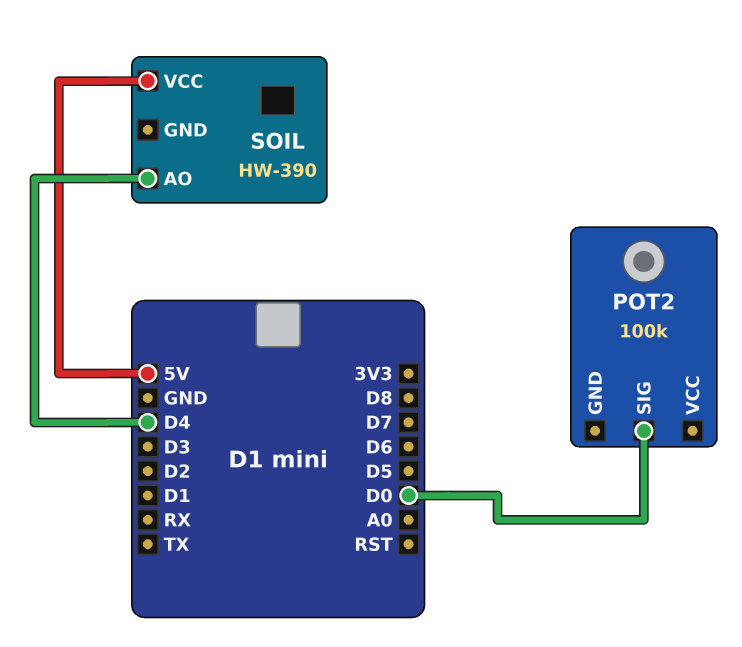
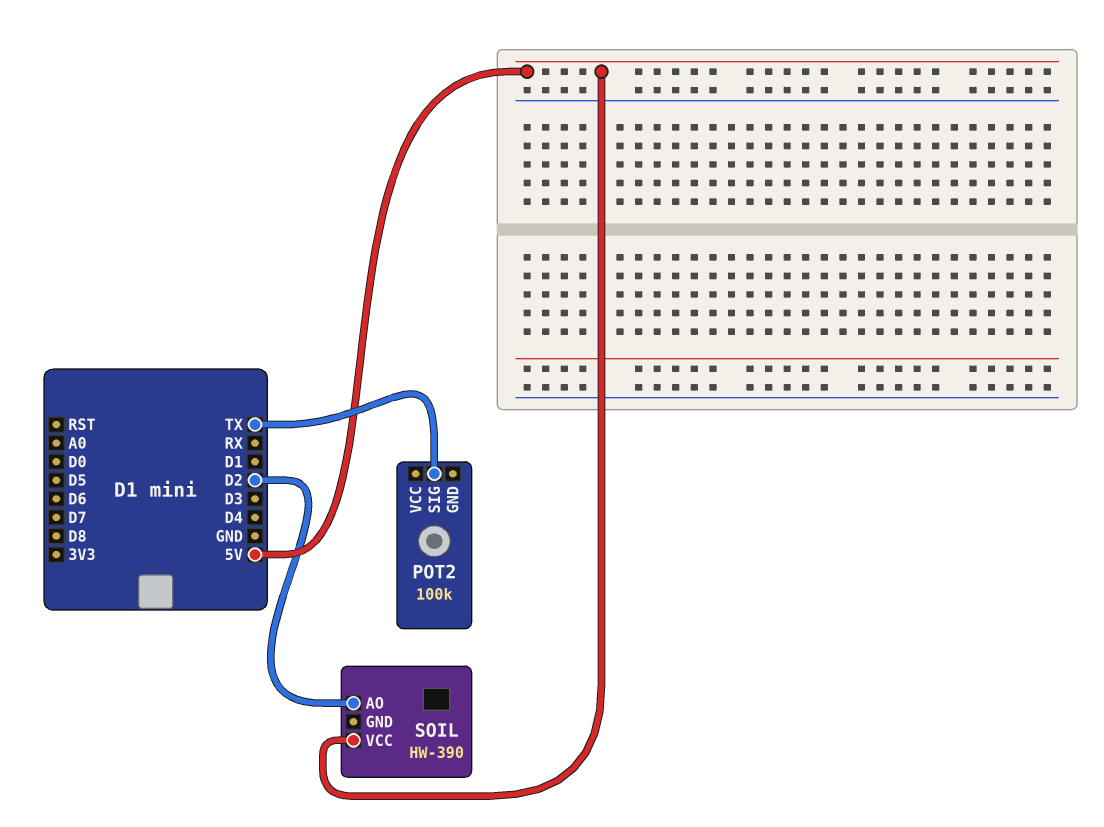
POT2 pin SIG: D0 -> TX
SOIL pin AO: D4 -> D2

